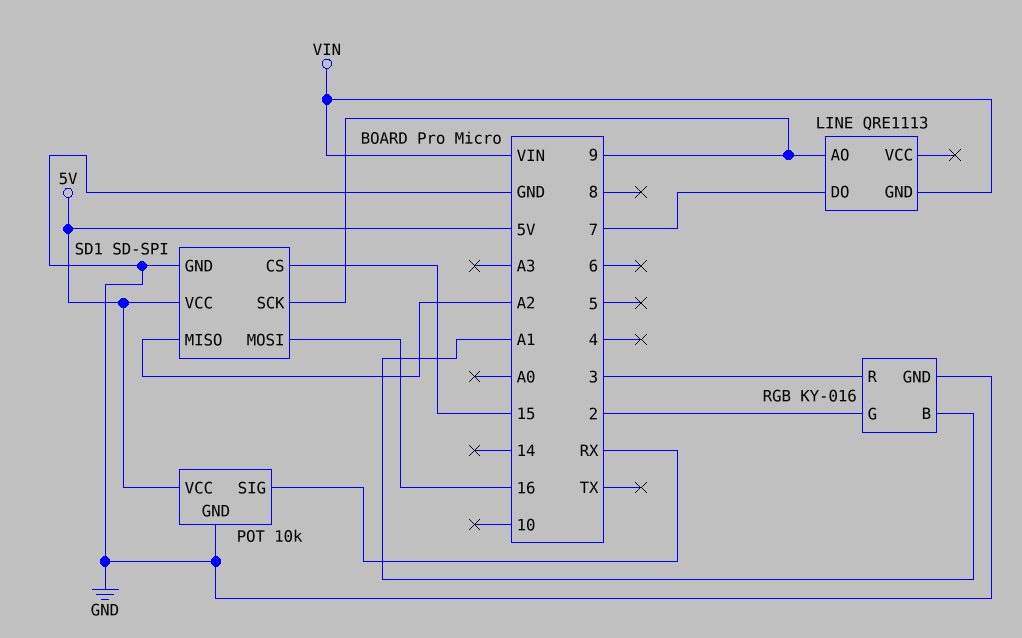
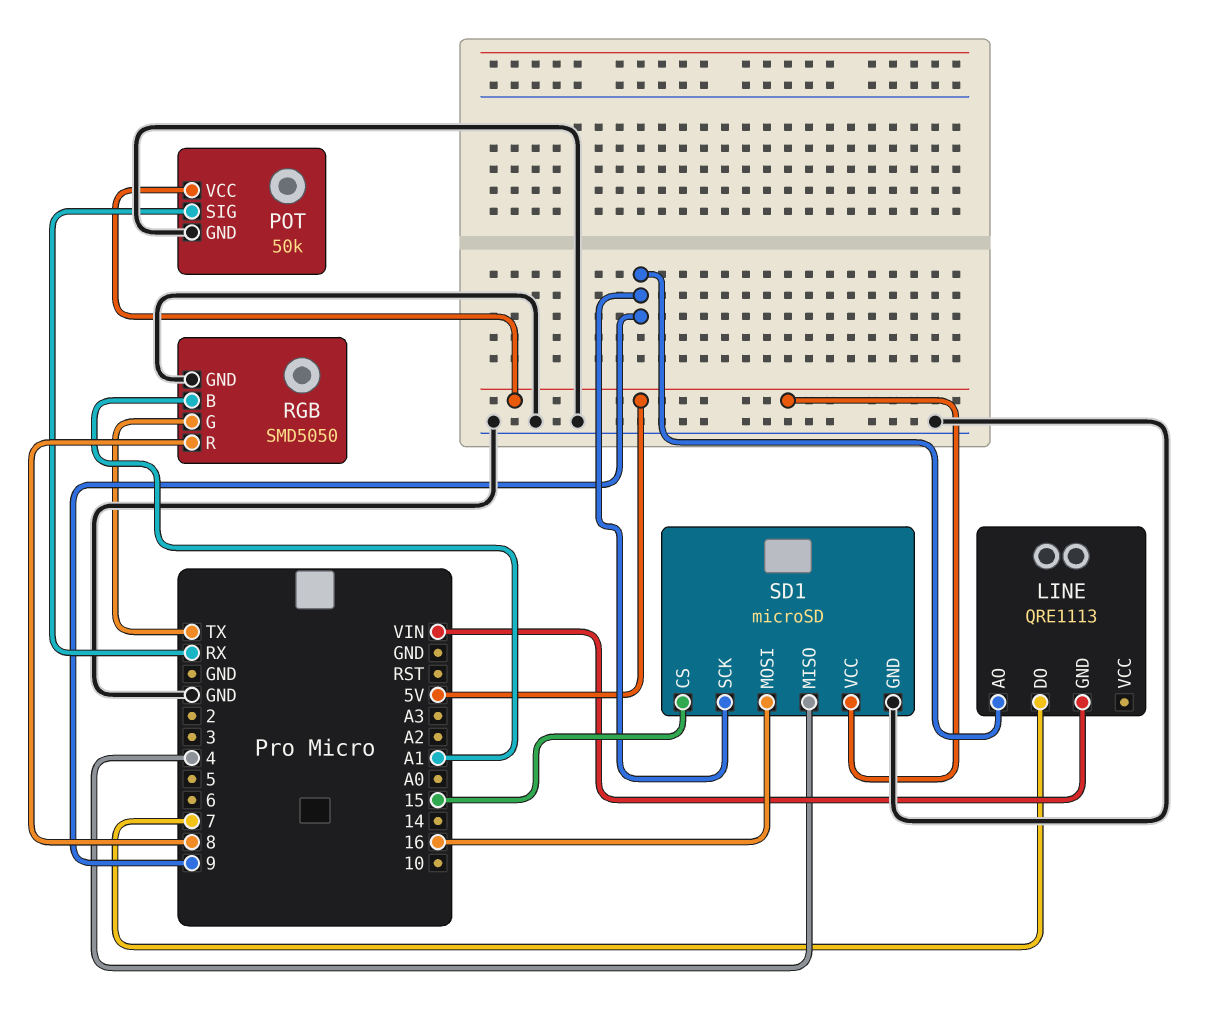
POT: 10k -> 50k
RGB: KY-016 -> SMD5050
RGB pin G: 2 -> TX
RGB pin R: 3 -> 8
SD1: SD-SPI -> microSD
SD1 pin MISO: A2 -> 4

